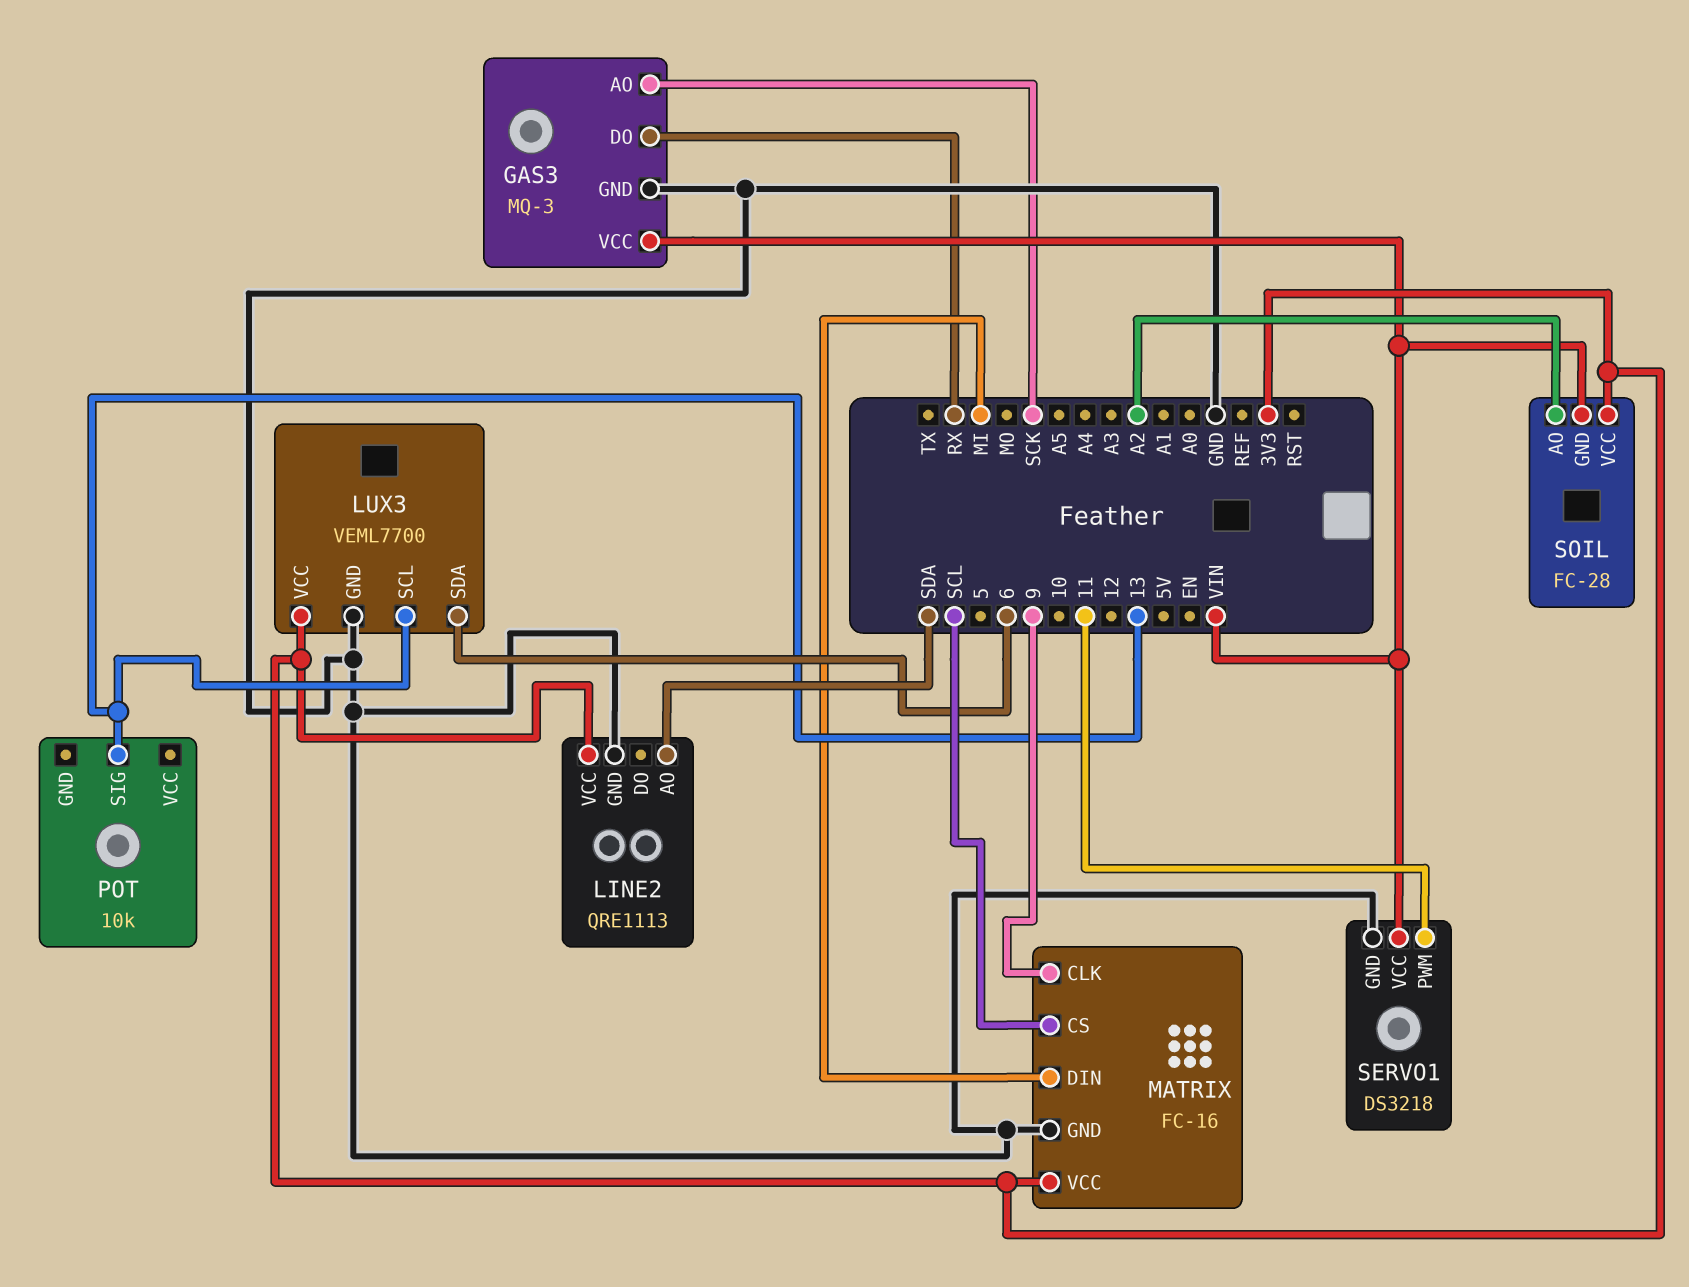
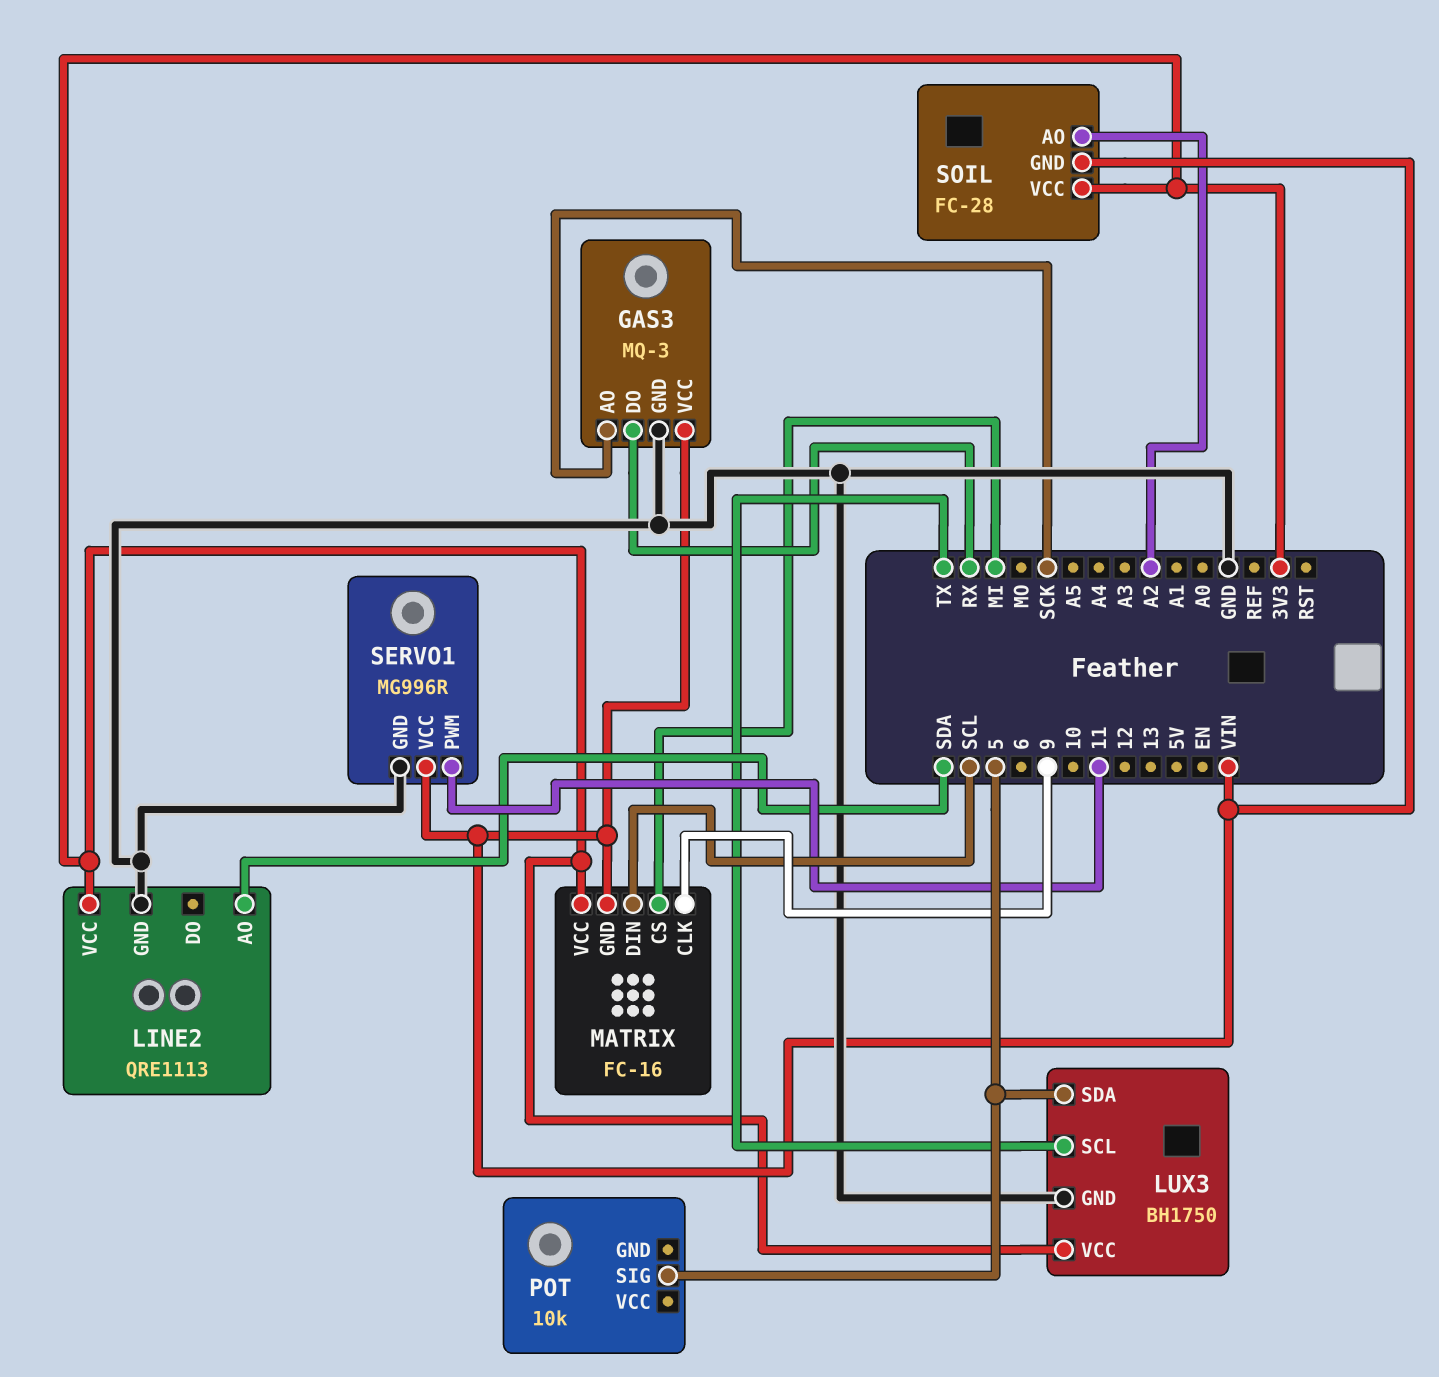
LUX3: VEML7700 -> BH1750
LUX3 pin SCL: 13 -> TX
LUX3 pin SDA: 6 -> 5
MATRIX pin CS: SCL -> MI
MATRIX pin DIN: MI -> SCL
MATRIX pin GND: GND -> VIN
POT pin SIG: 13 -> 5
SERVO1: DS3218 -> MG996R

